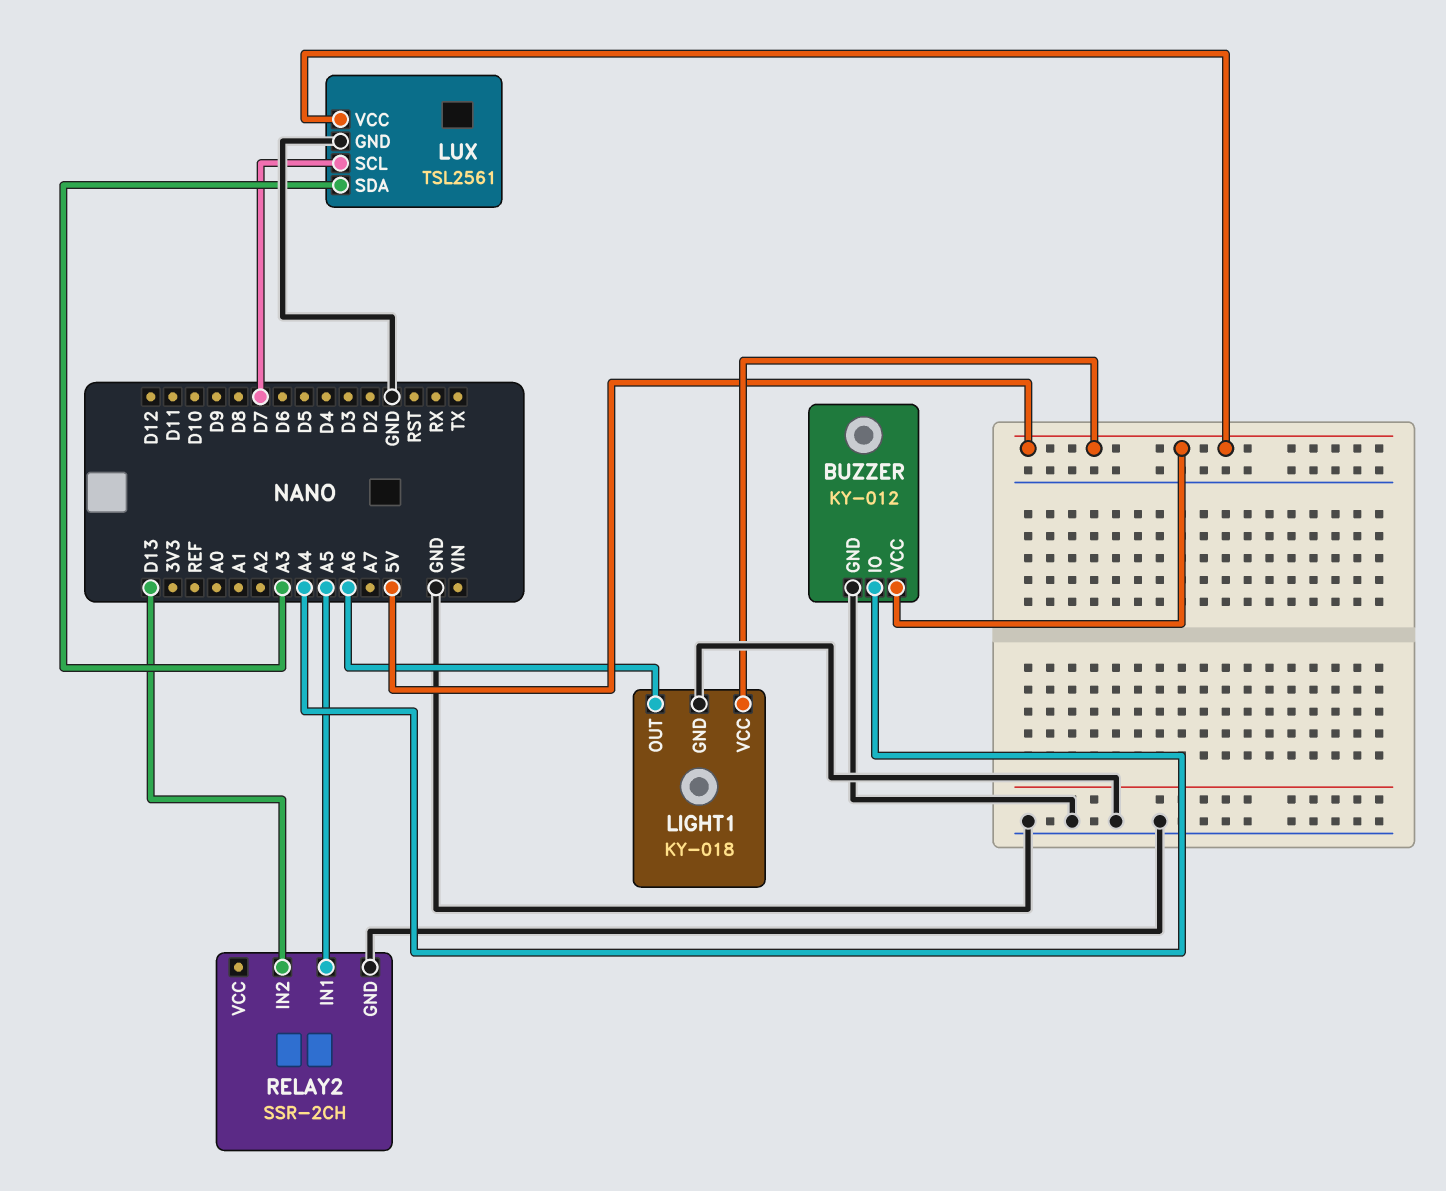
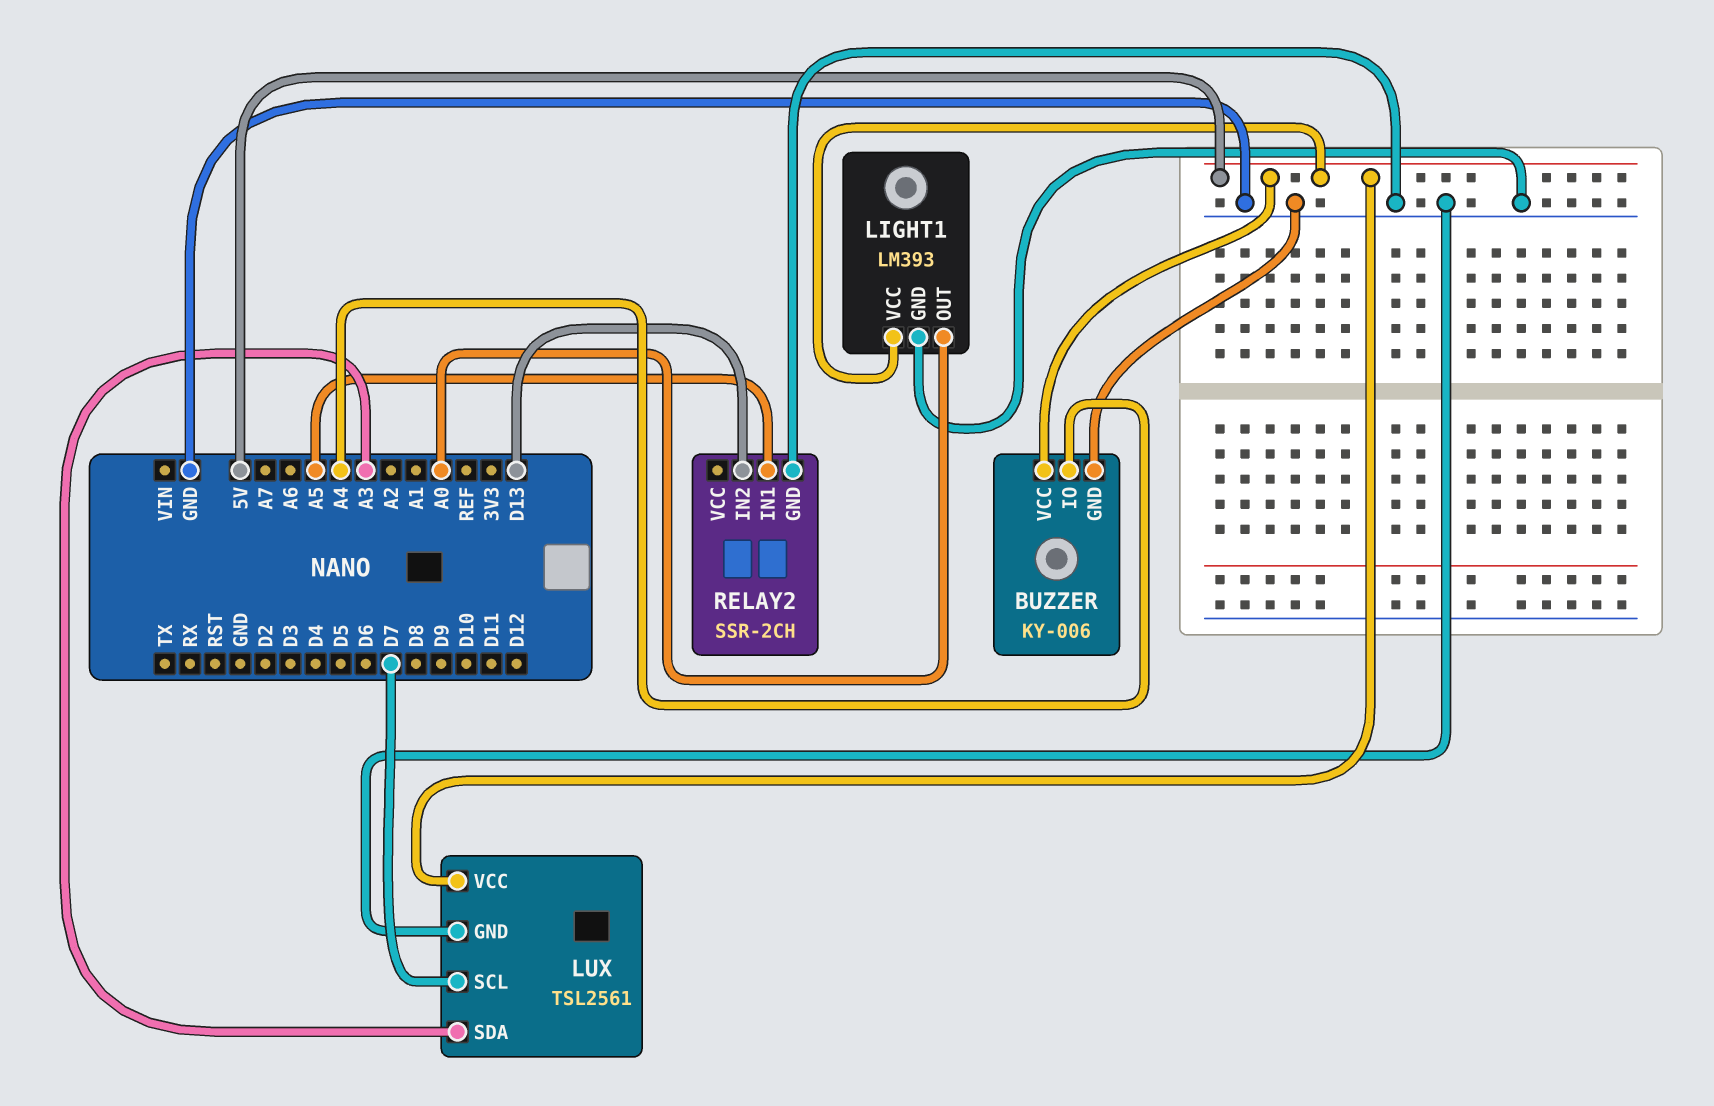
BUZZER: KY-012 -> KY-006
LIGHT1: KY-018 -> LM393
LIGHT1 pin OUT: A6 -> A0

